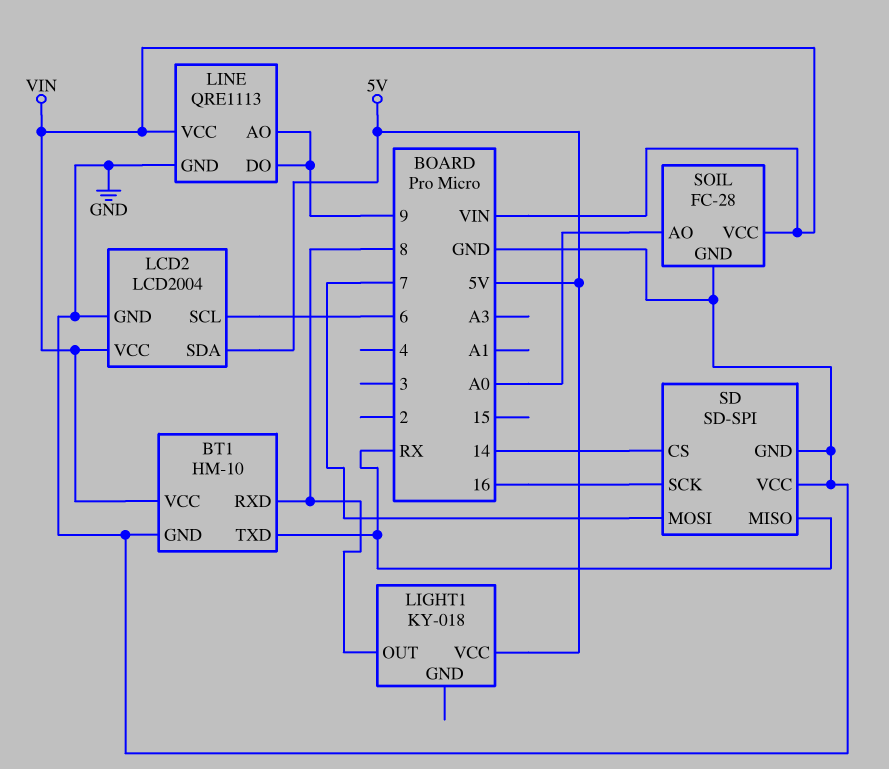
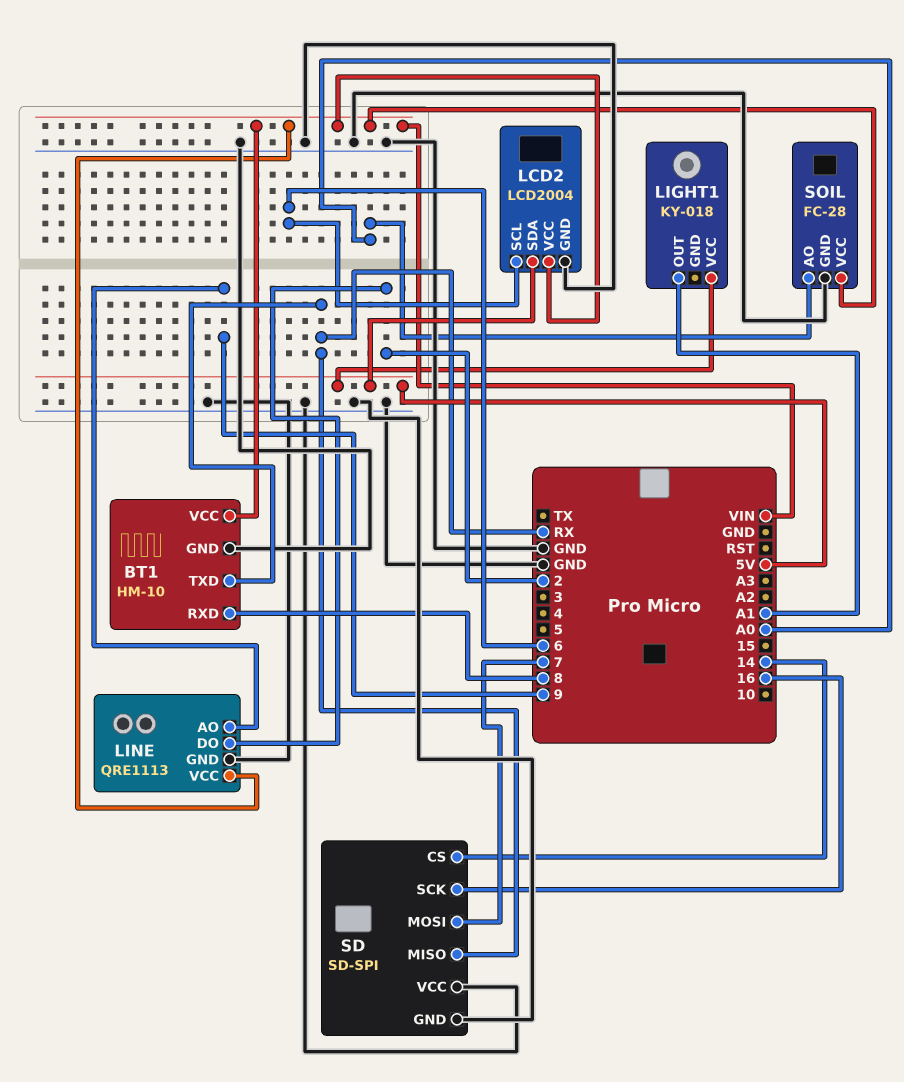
LIGHT1 pin OUT: 8 -> A1
LINE pin DO: 9 -> 2

